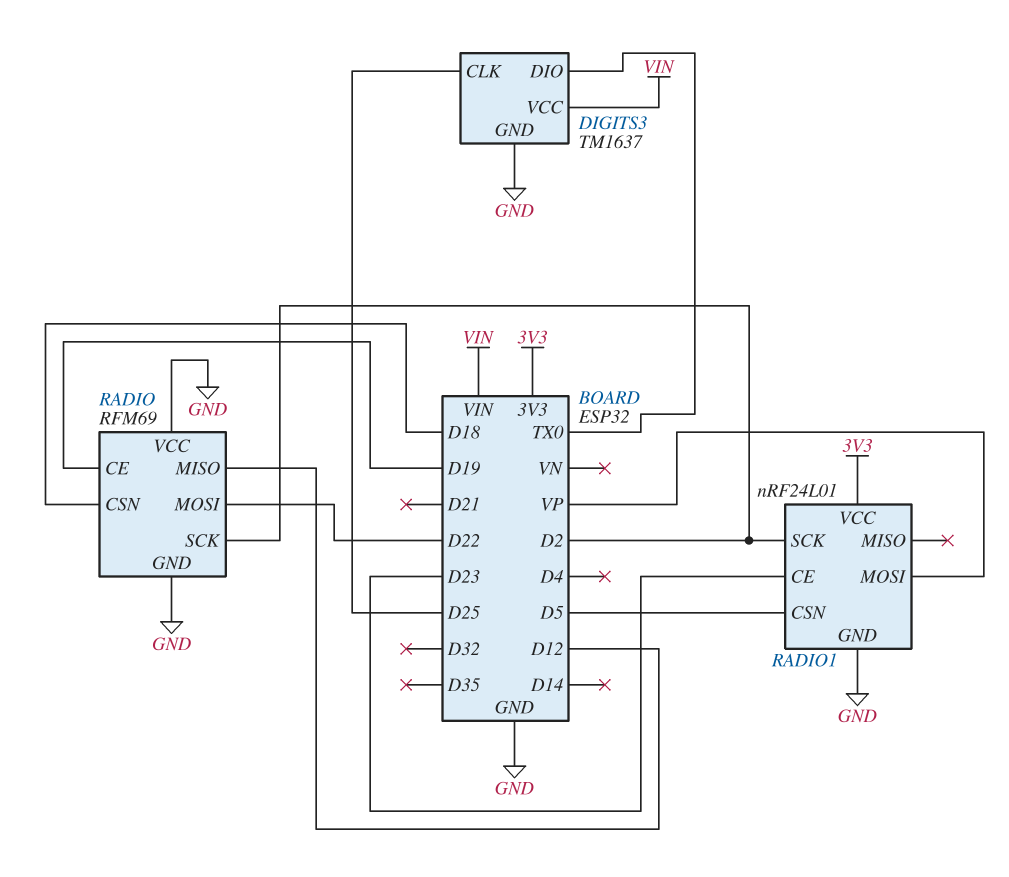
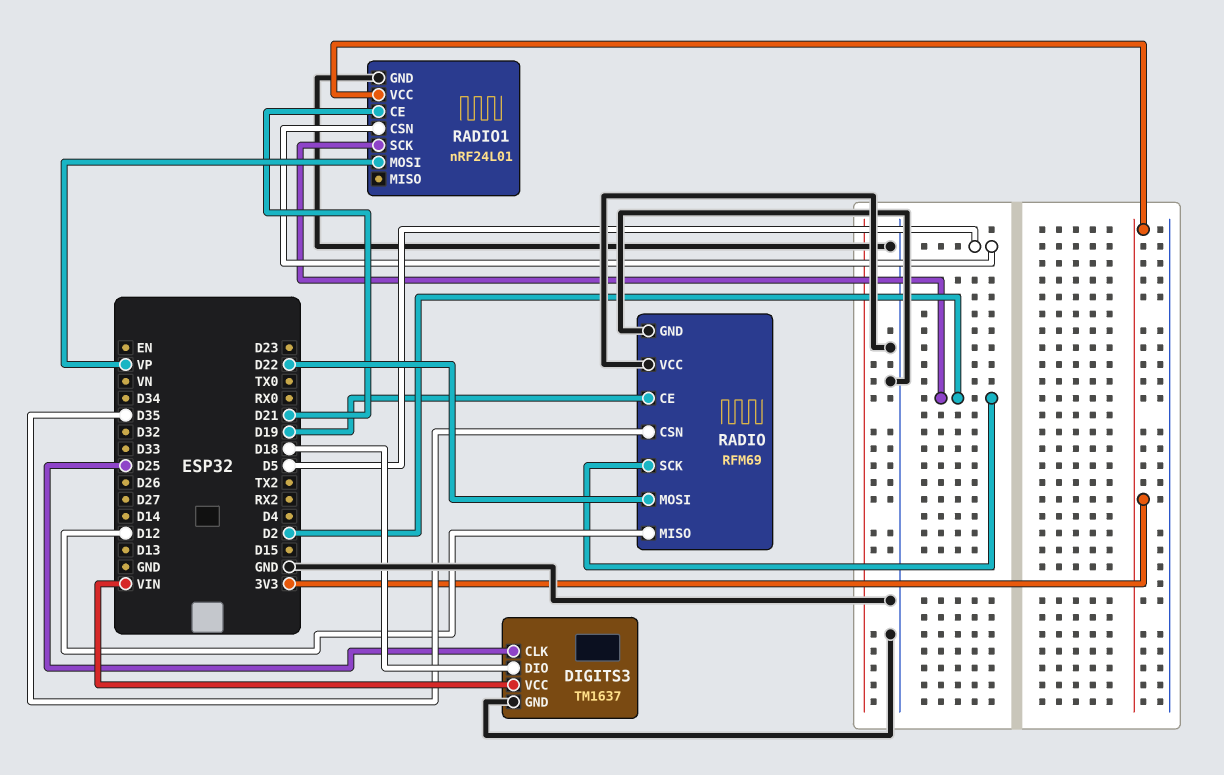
DIGITS3 pin DIO: TX0 -> D18
RADIO pin CSN: D18 -> D35
RADIO1 pin CE: D23 -> D21

